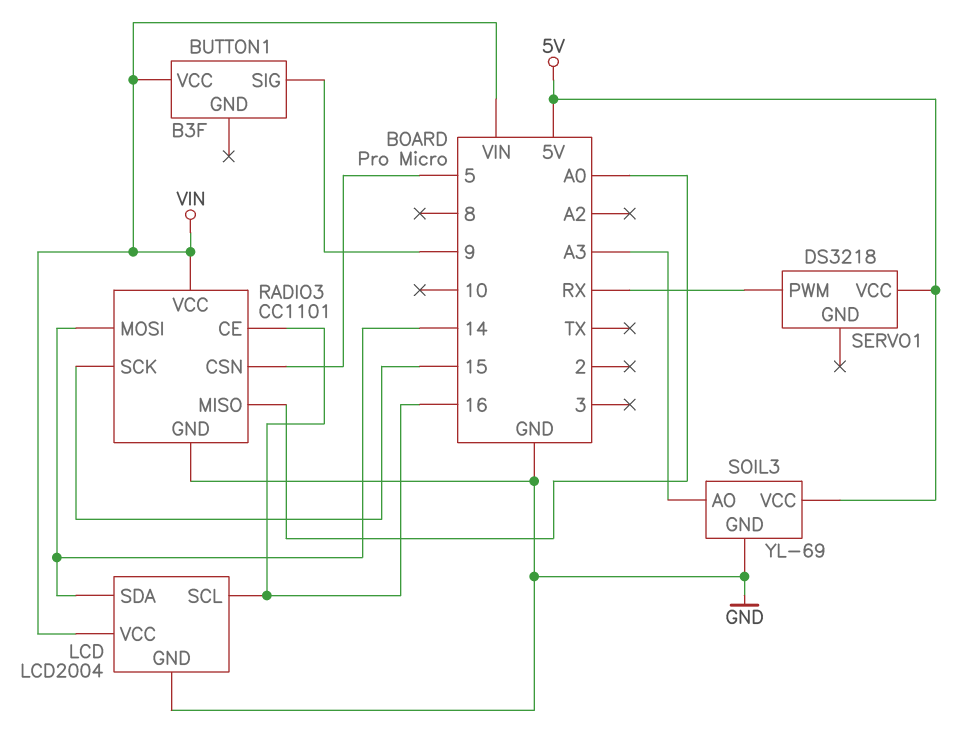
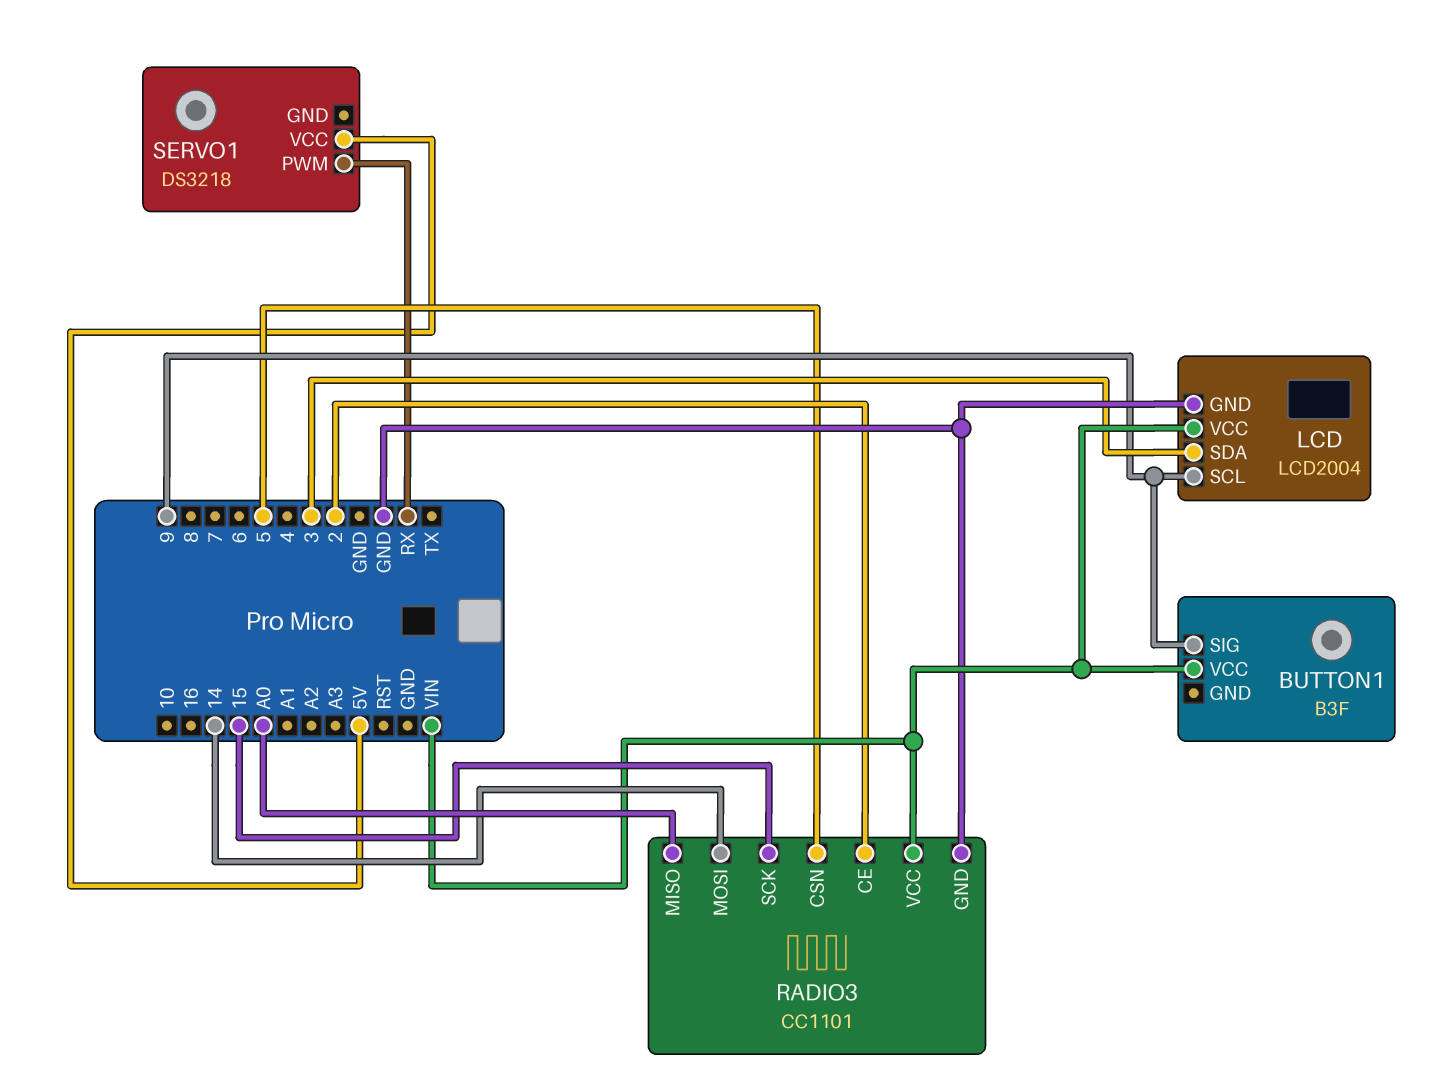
LCD pin SCL: 16 -> 9
LCD pin SDA: 14 -> 3
RADIO3 pin CE: 16 -> 2
SOIL3: YL-69 -> none
SOIL3 pin AO: A3 -> none
SOIL3 pin GND: GND -> none
SOIL3 pin VCC: 5V -> none

